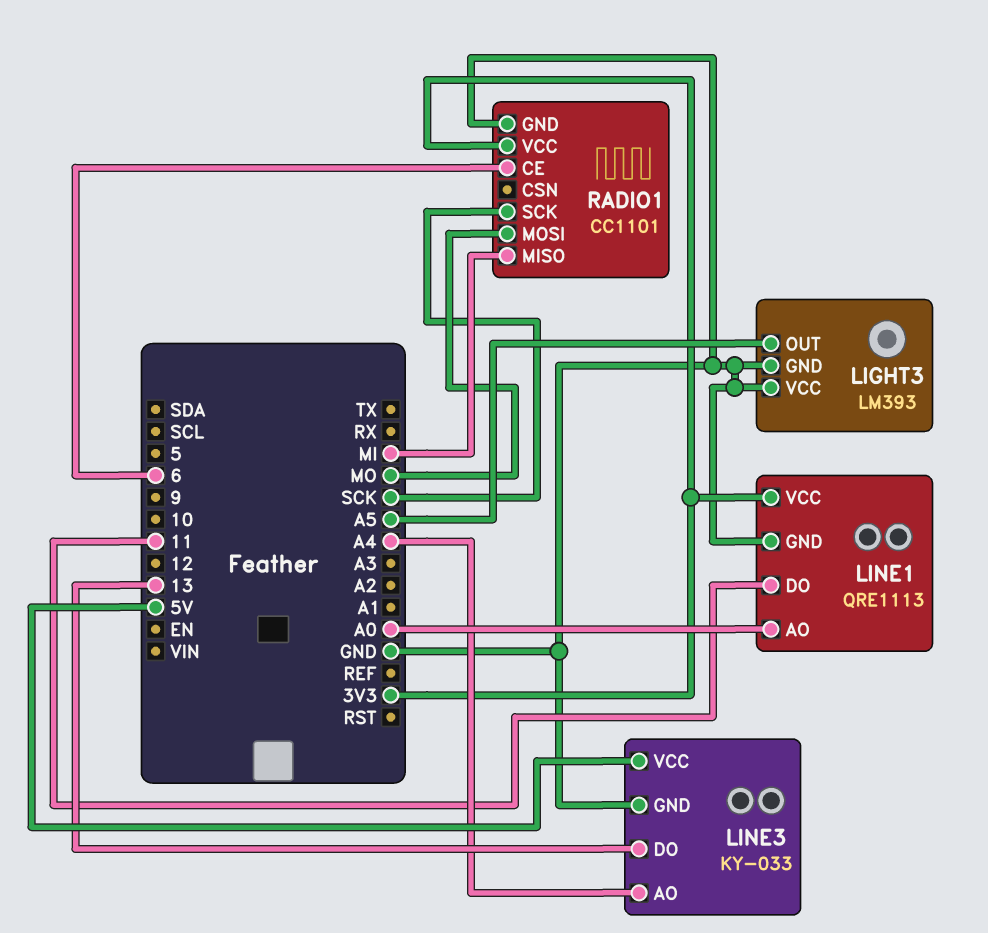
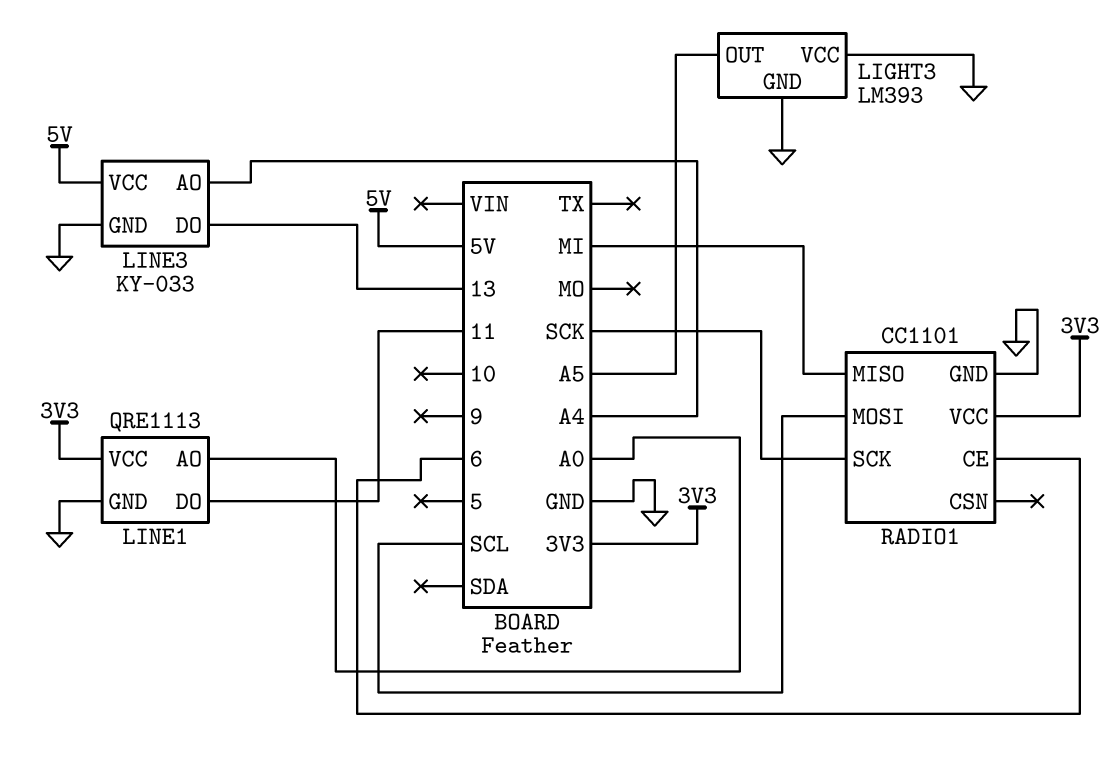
RADIO1 pin MOSI: MO -> SCL

